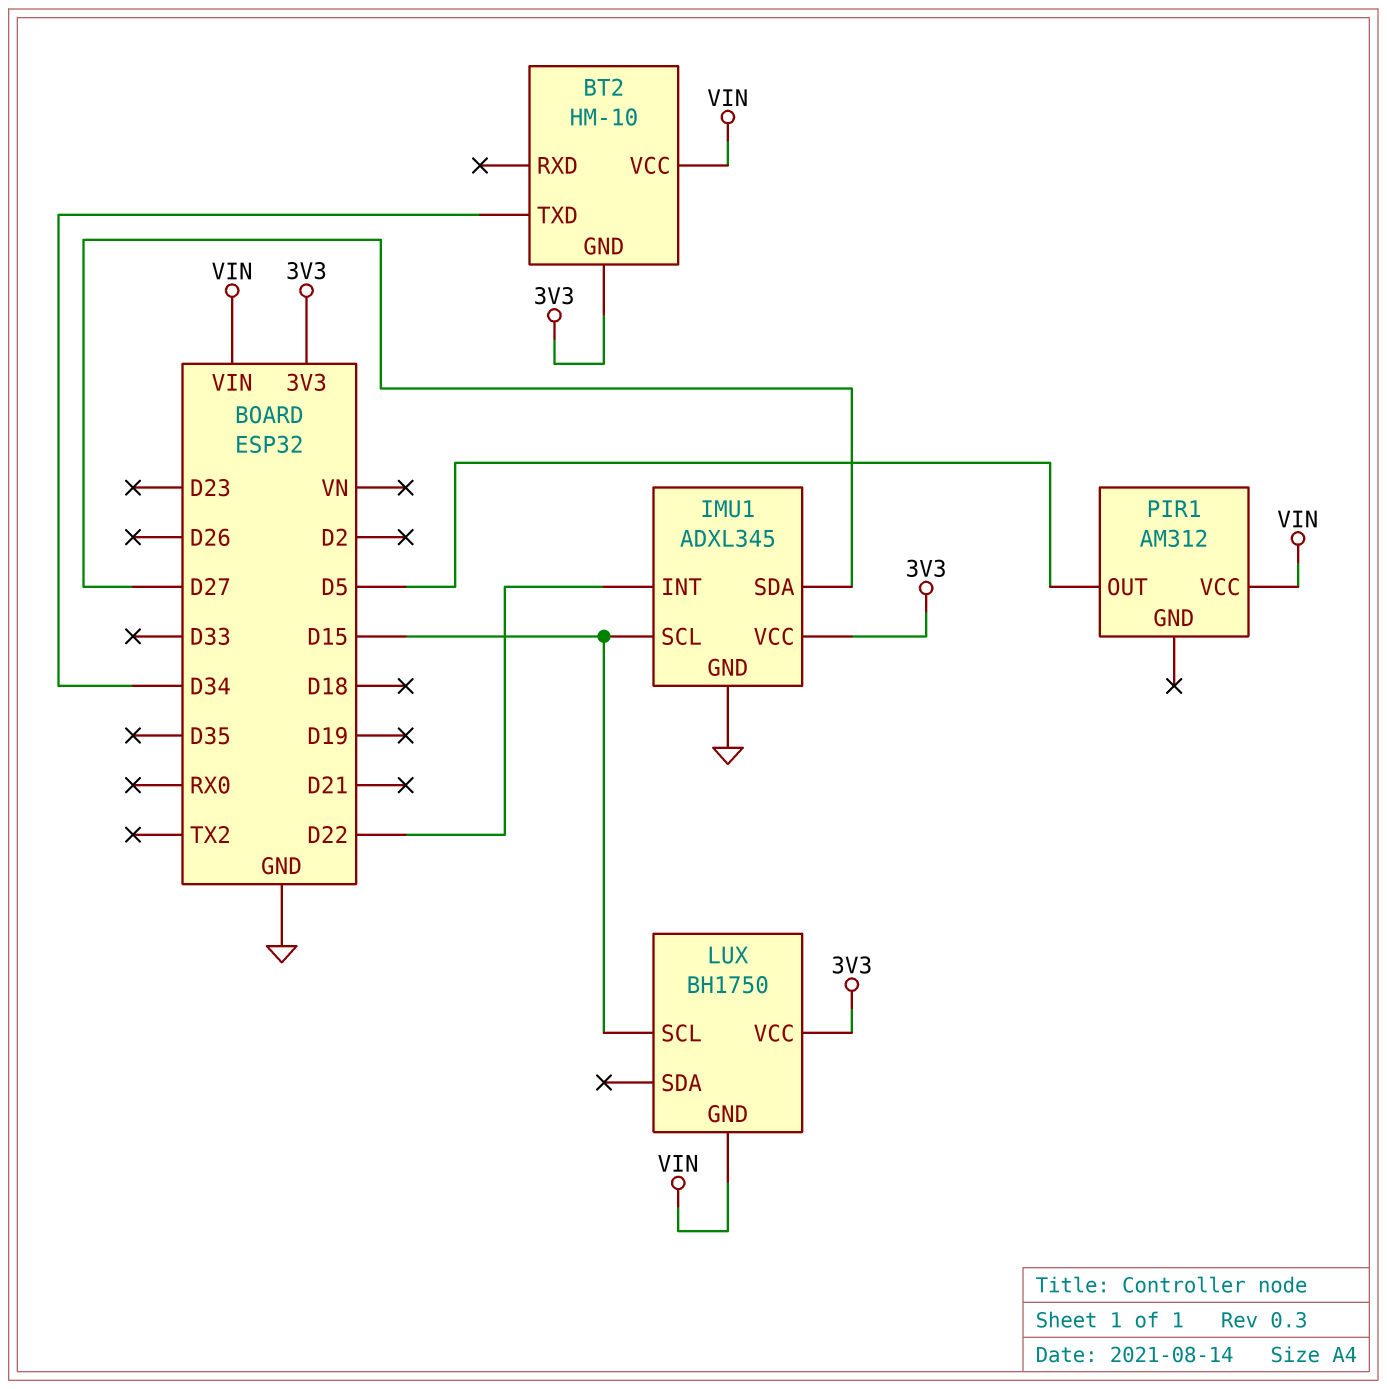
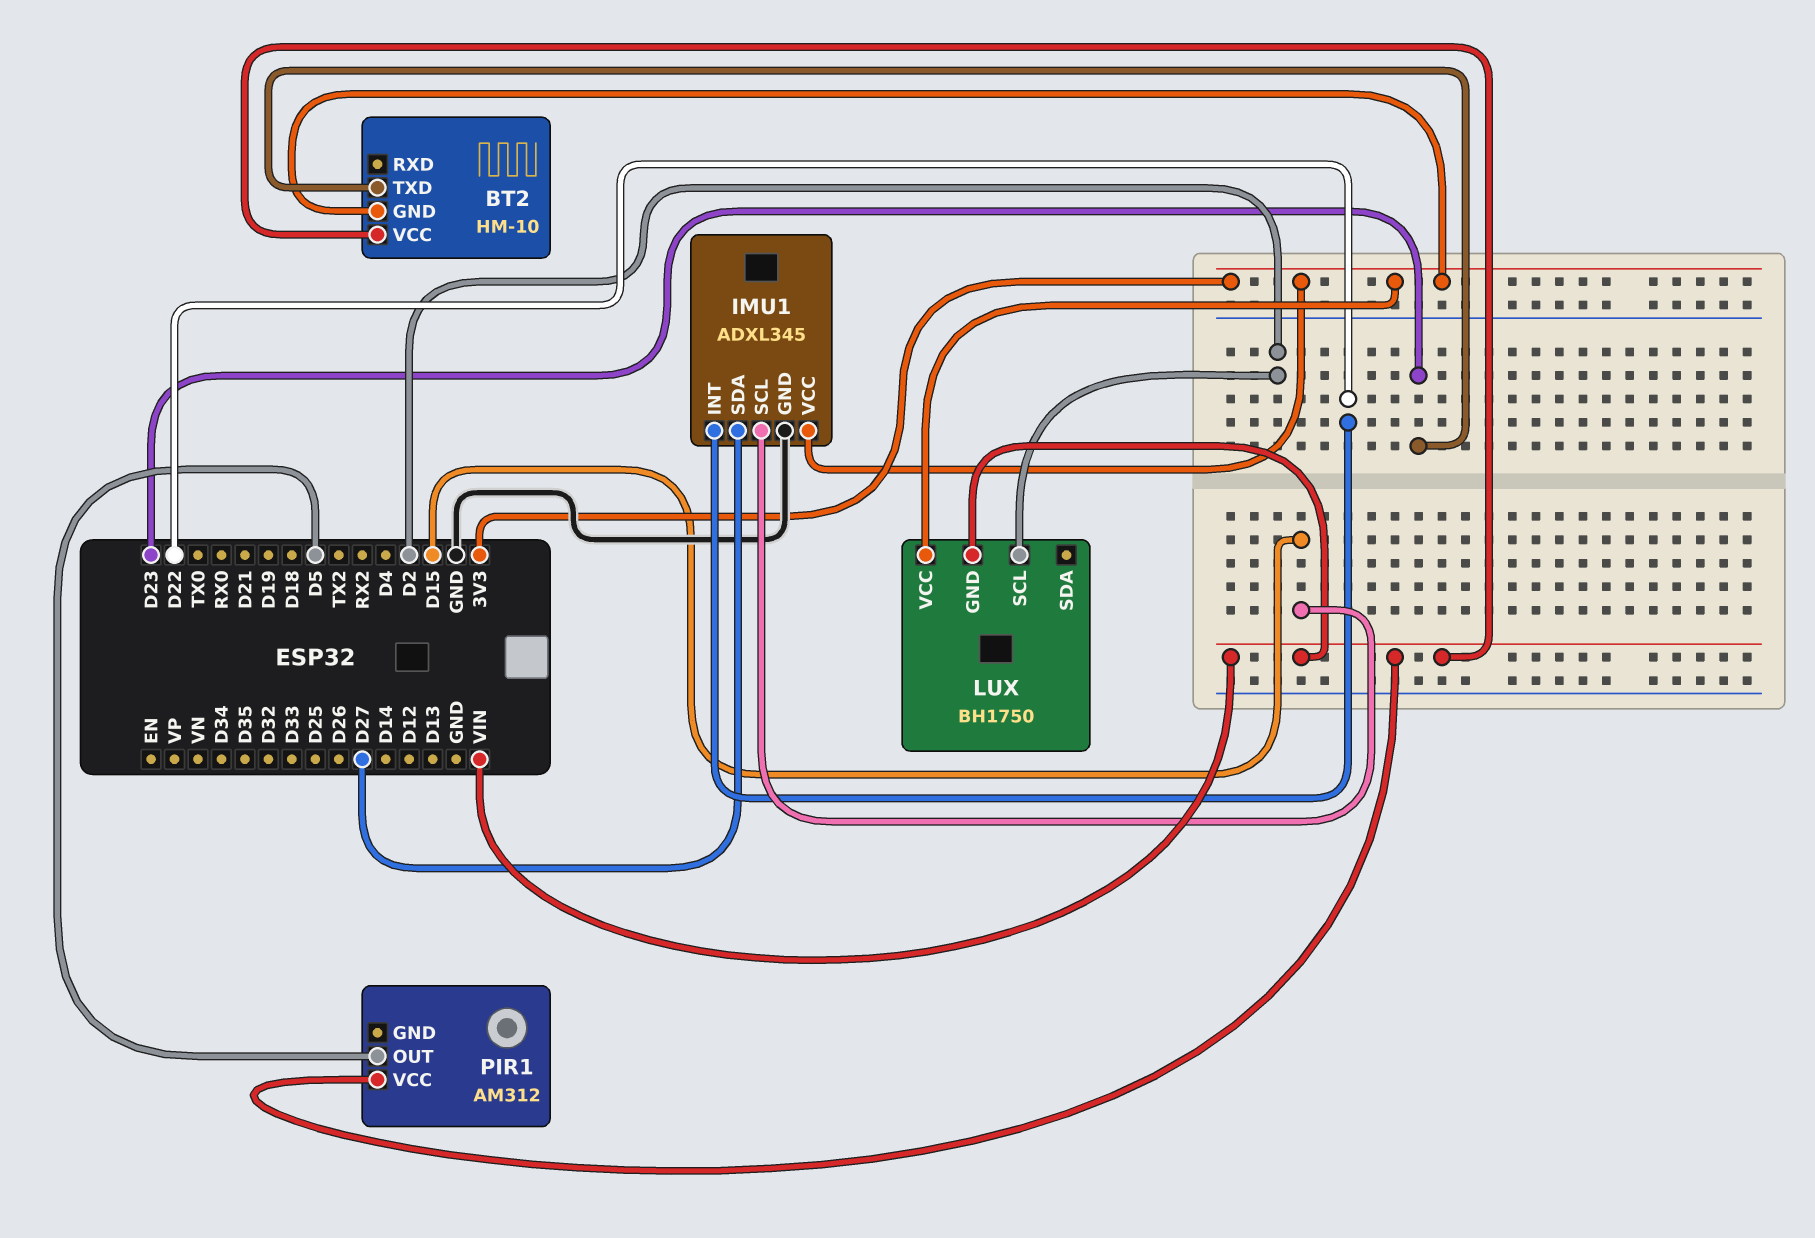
BT2 pin TXD: D34 -> D23
LUX pin SCL: D15 -> D2

